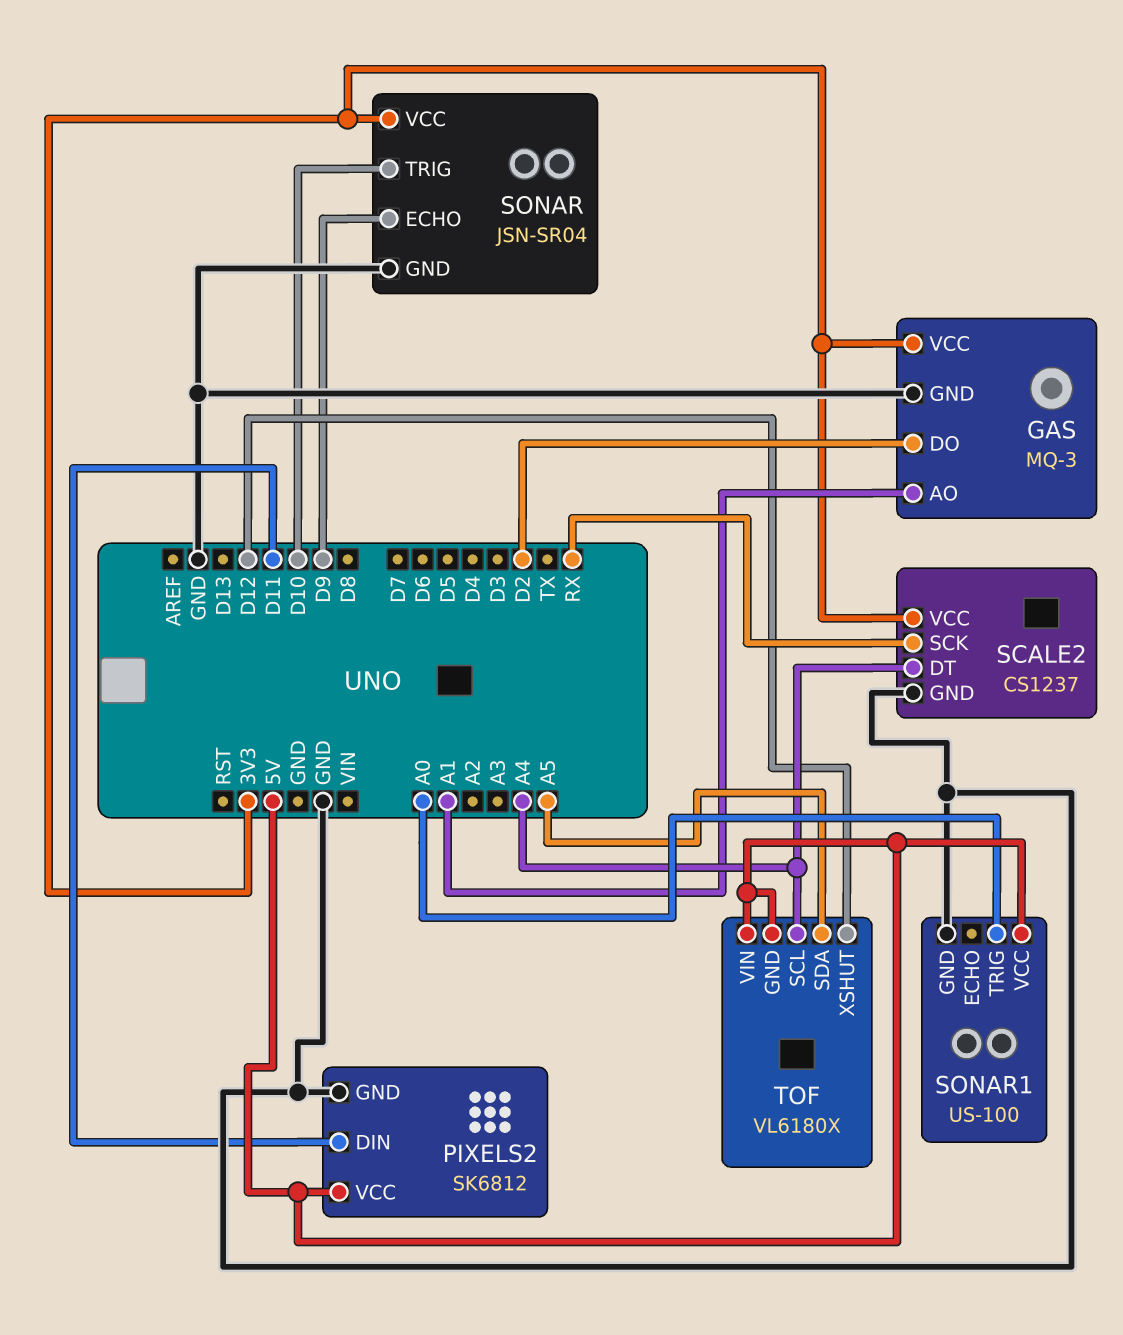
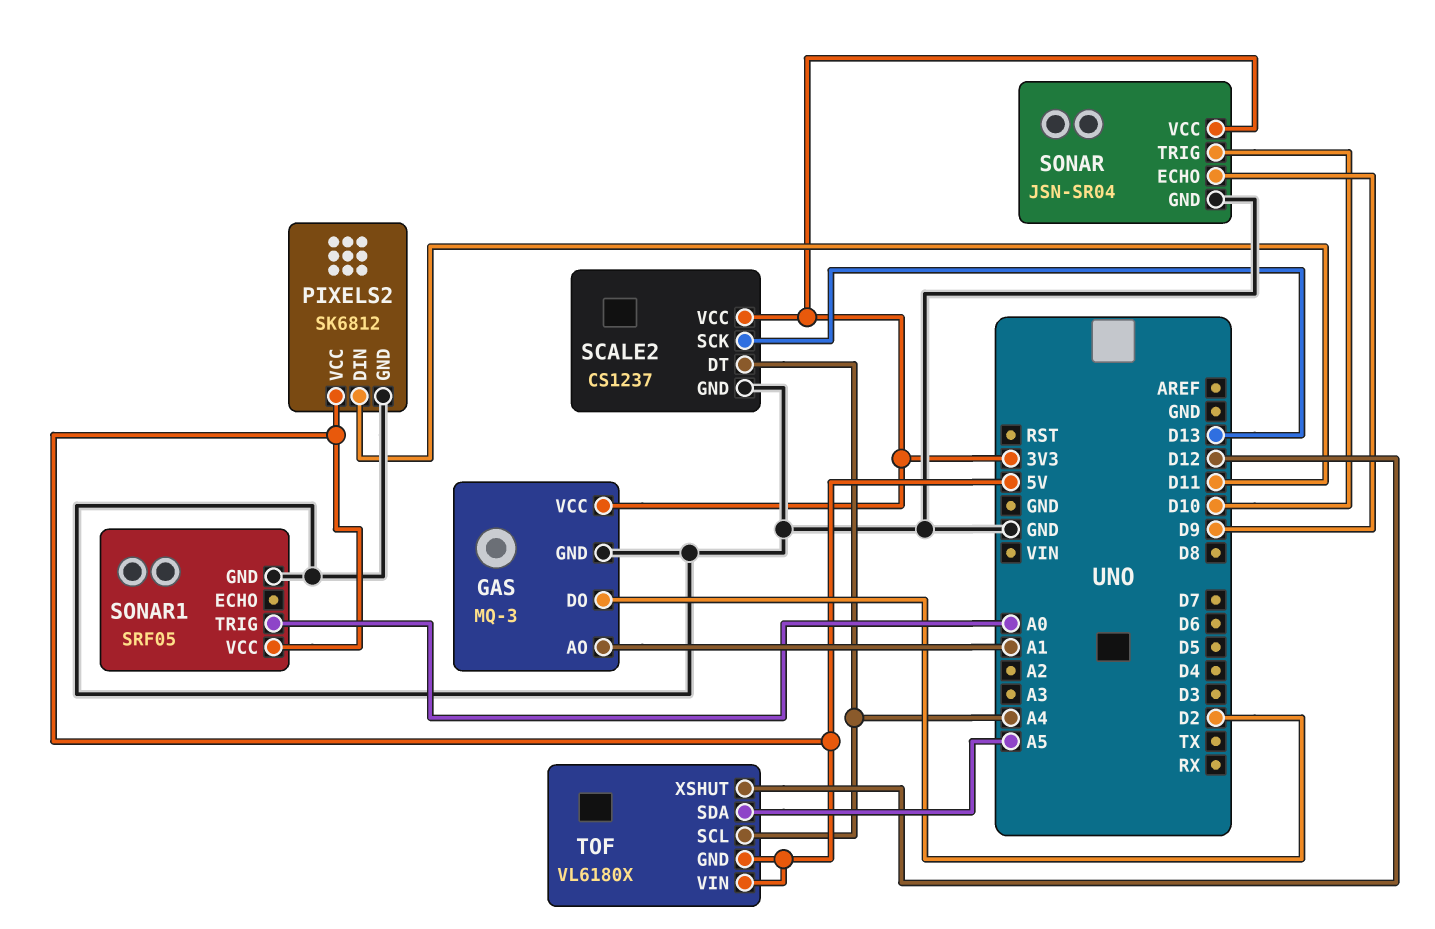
SCALE2 pin SCK: RX -> D13
SONAR1: US-100 -> SRF05

